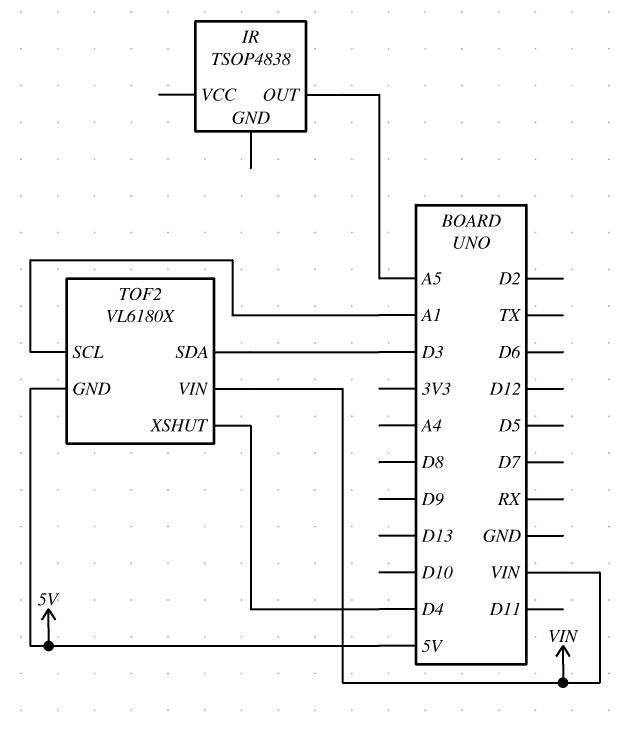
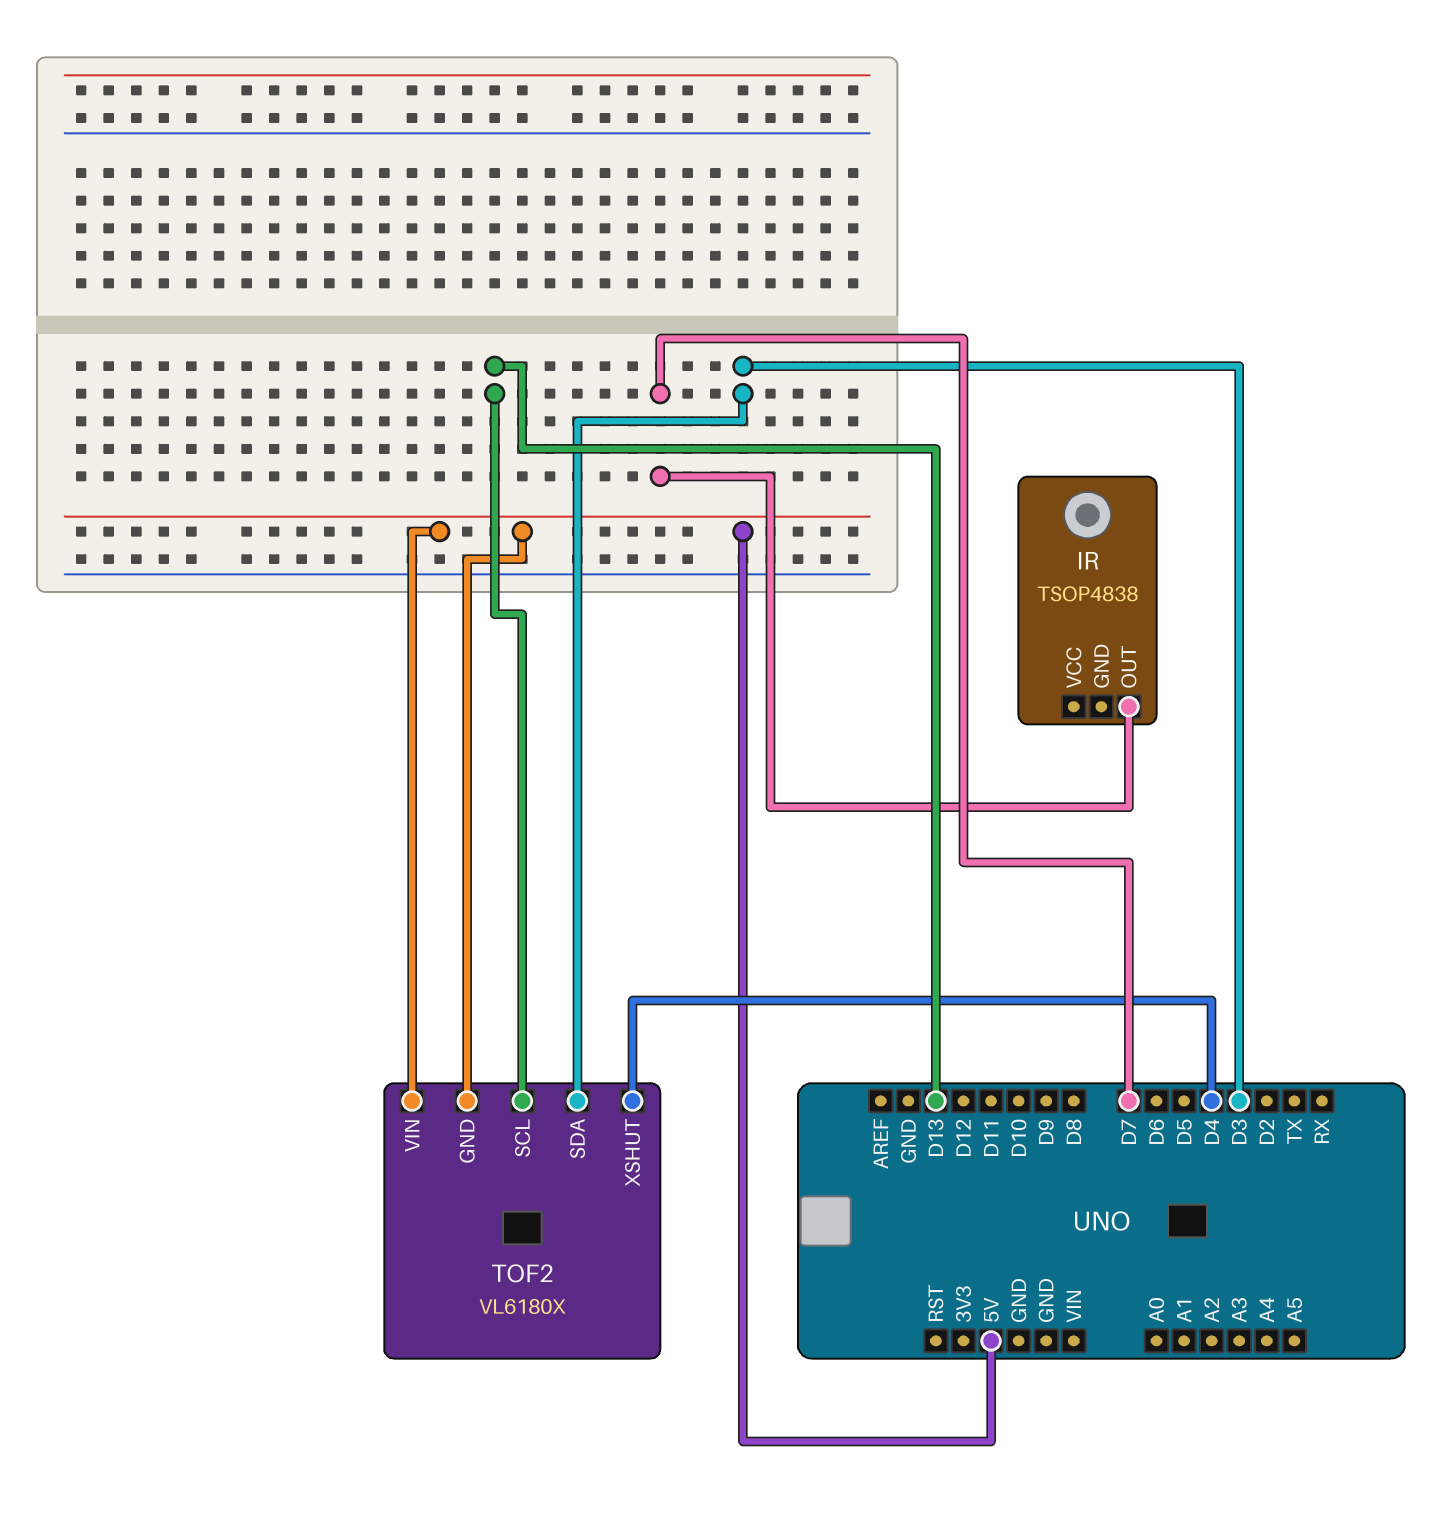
IR pin OUT: A5 -> D7
TOF2 pin SCL: A1 -> D13
TOF2 pin VIN: VIN -> 5V

